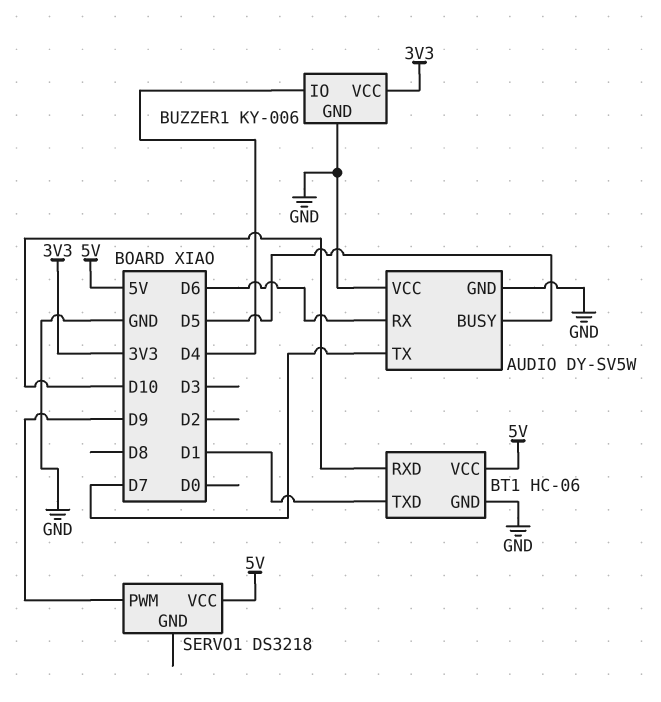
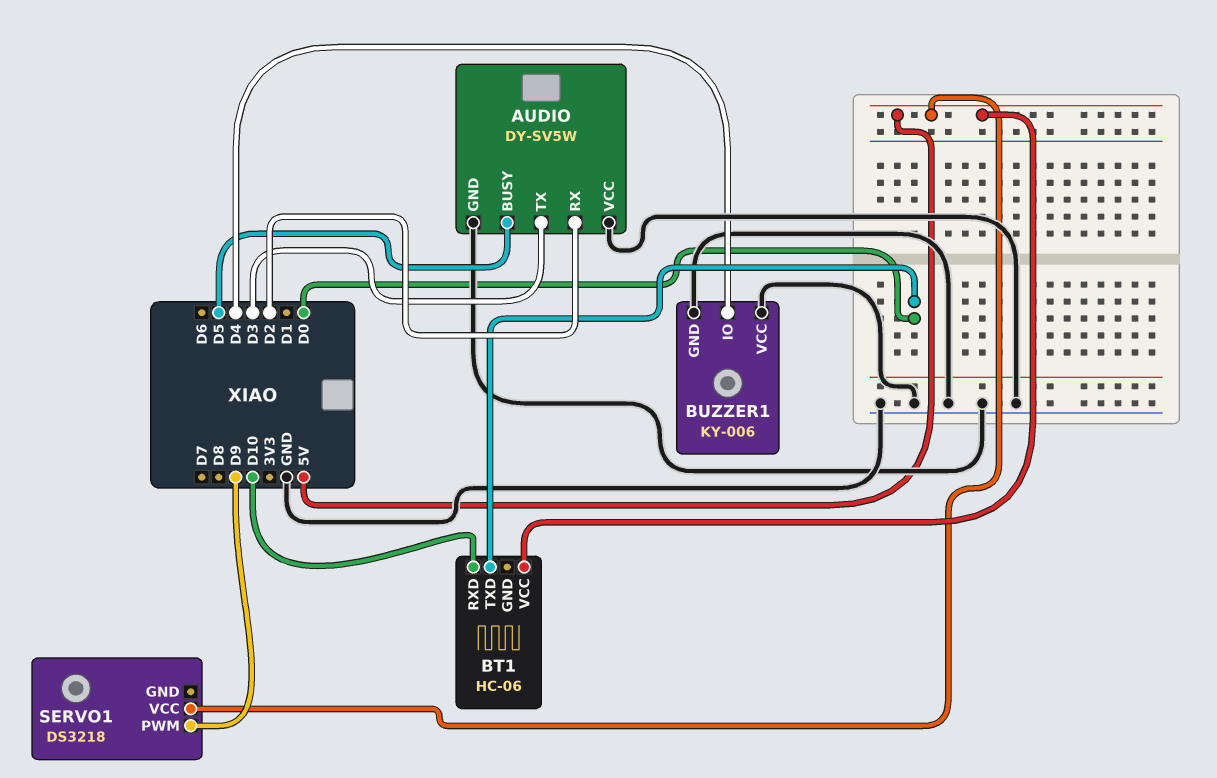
AUDIO pin RX: D6 -> D2
AUDIO pin TX: D7 -> D3
BT1 pin GND: GND -> none
BT1 pin TXD: D1 -> D0
BUZZER1 pin VCC: 3V3 -> GND

